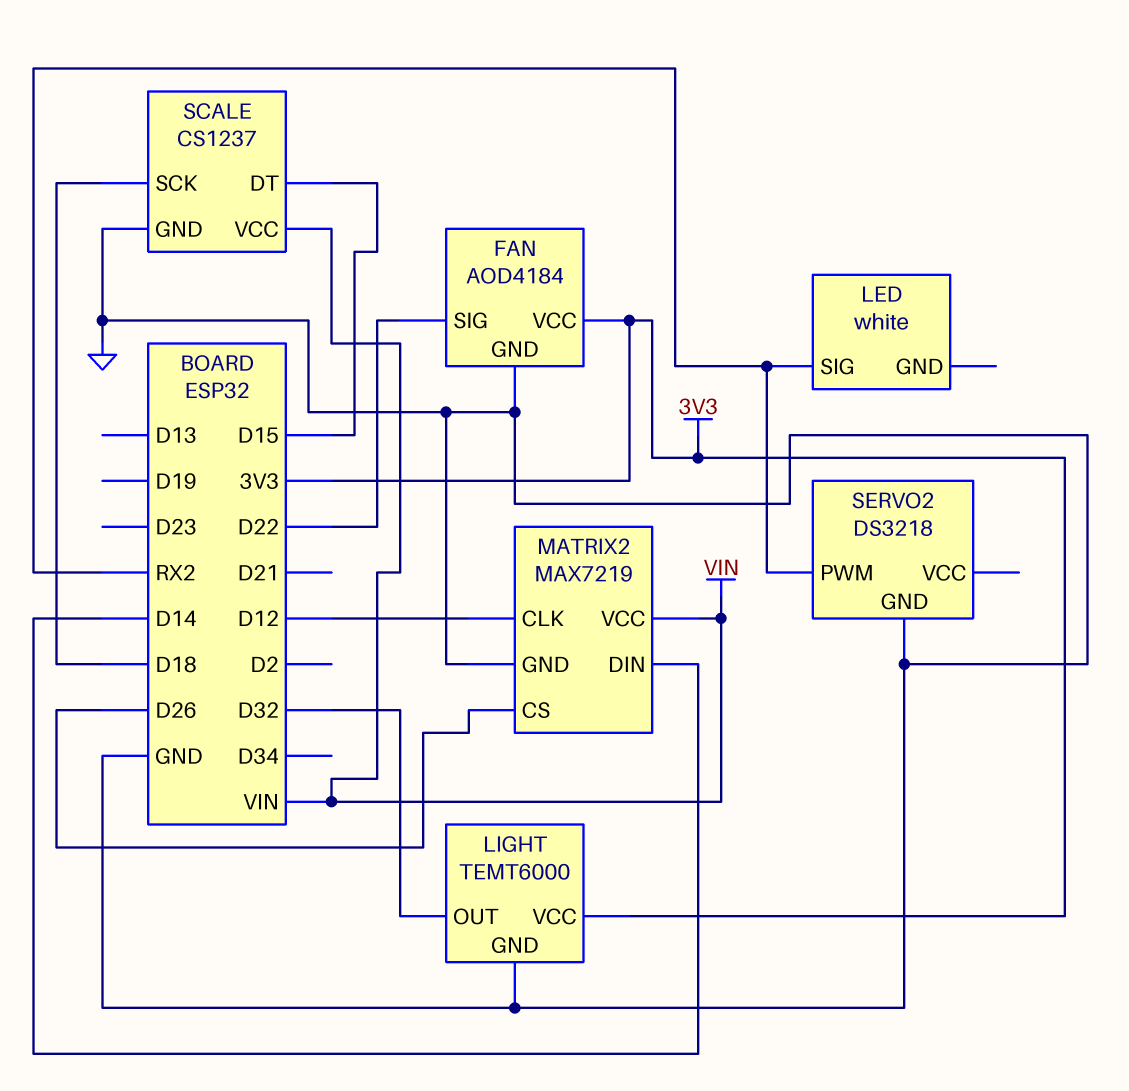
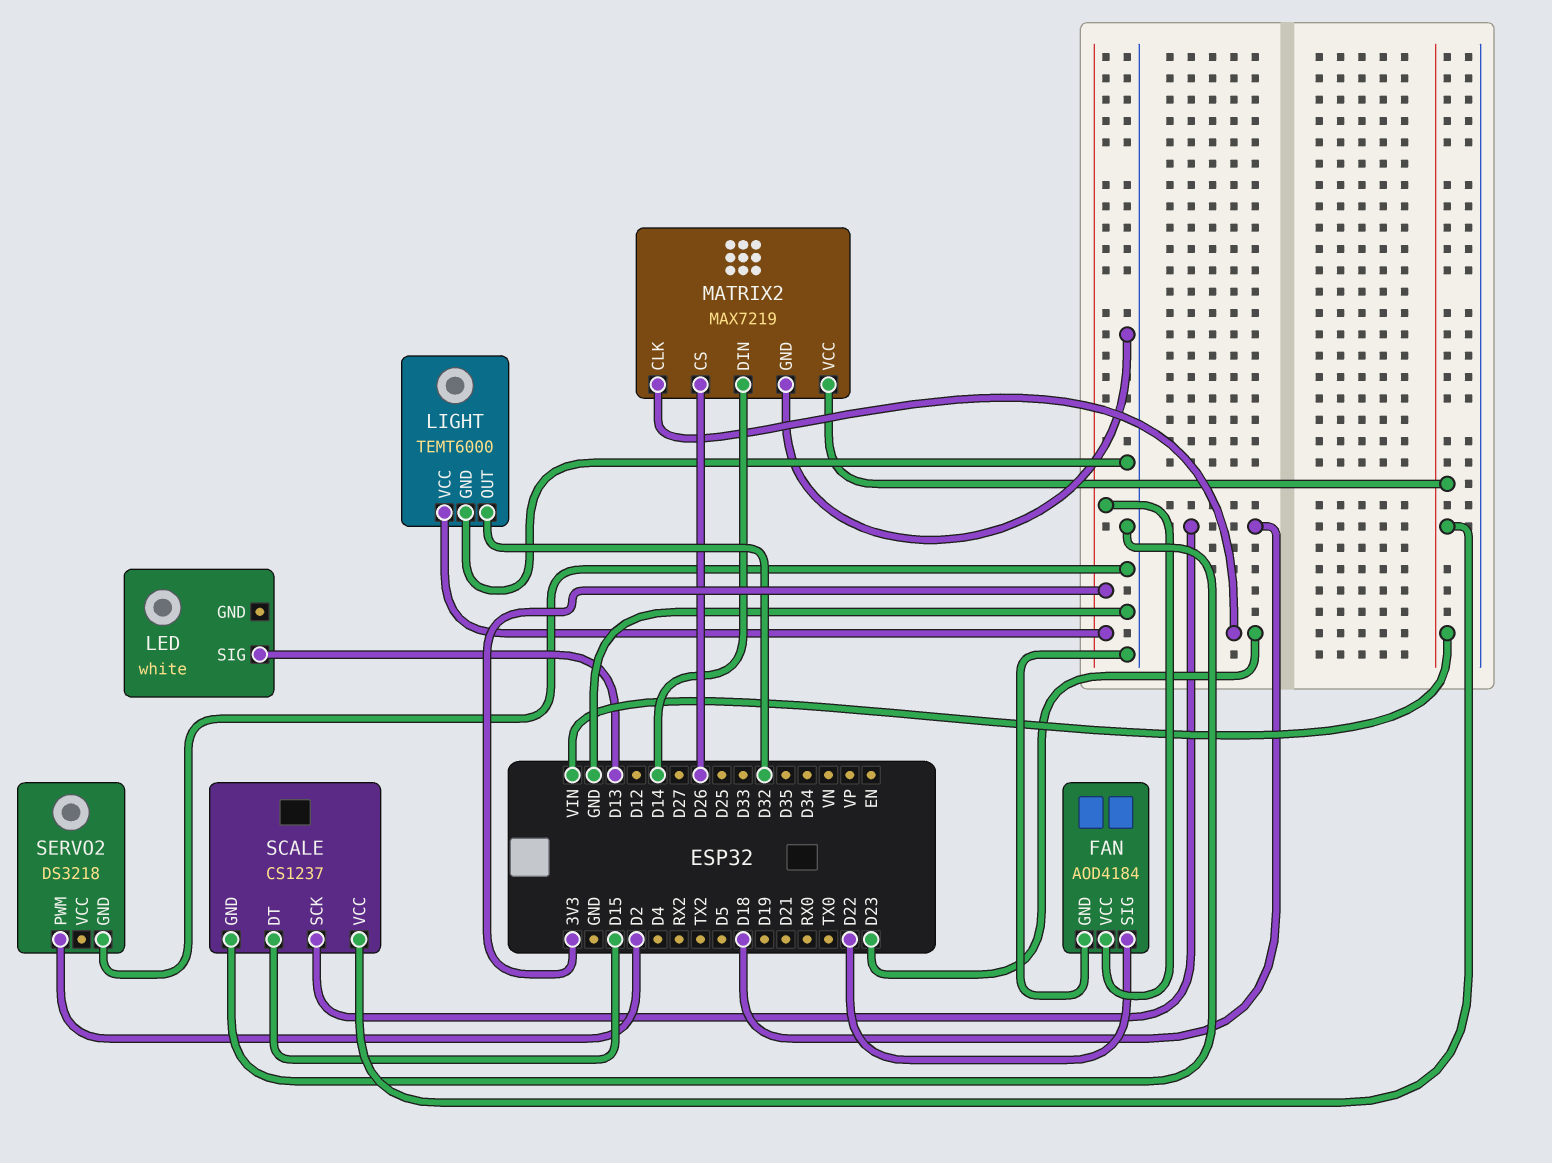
LED pin SIG: RX2 -> D13
MATRIX2 pin CLK: D12 -> D23
SERVO2 pin PWM: RX2 -> D2

